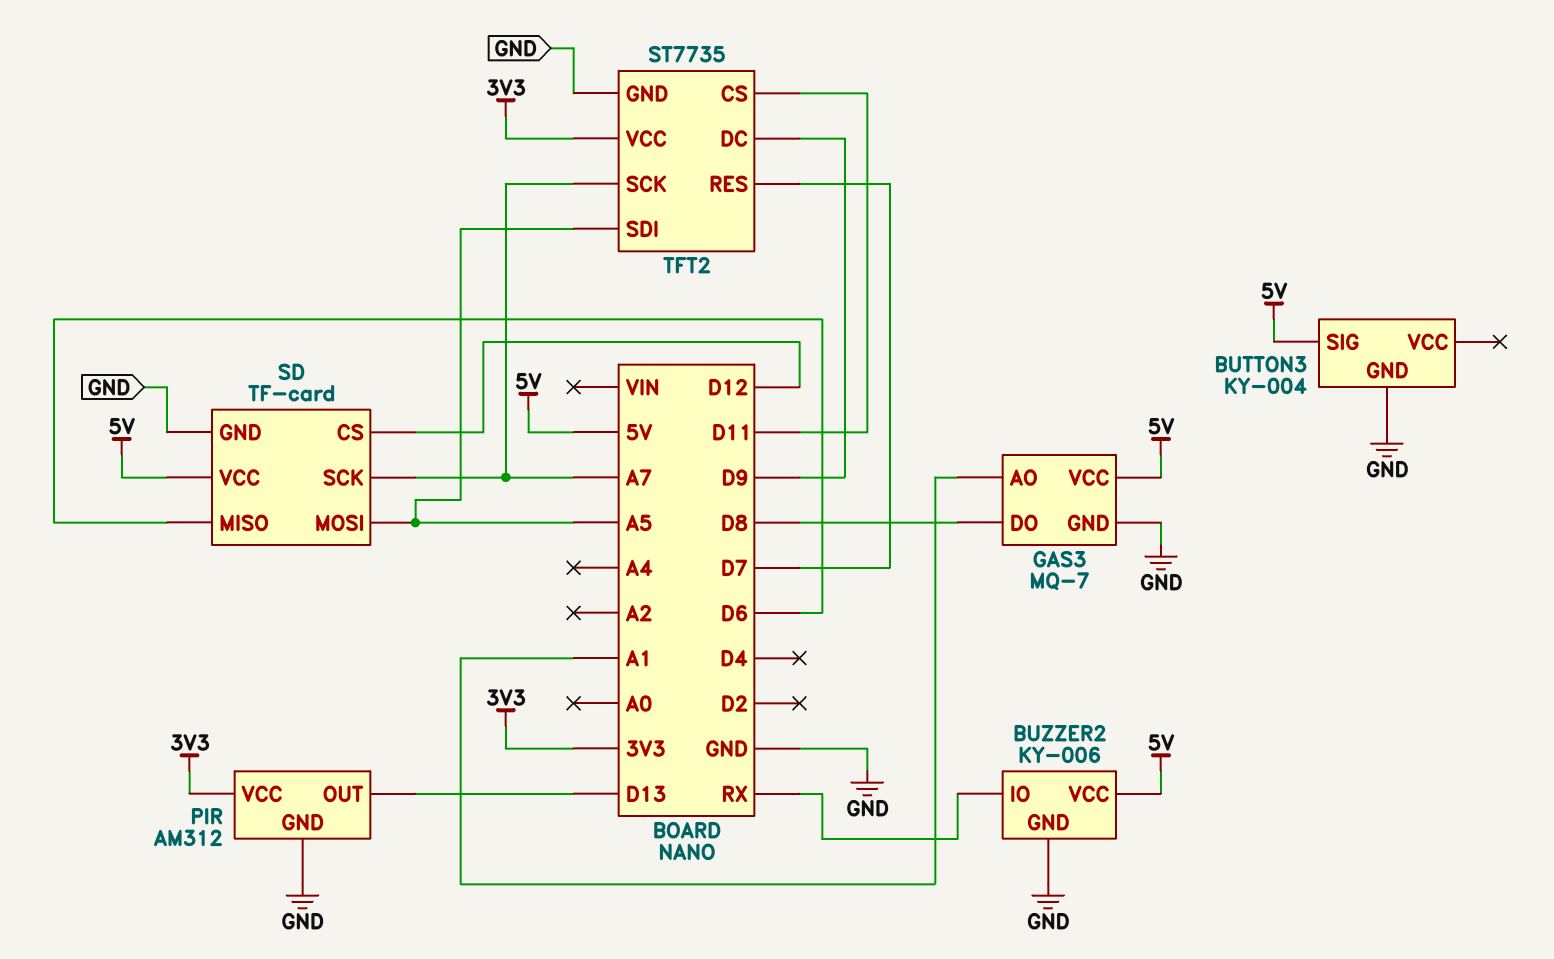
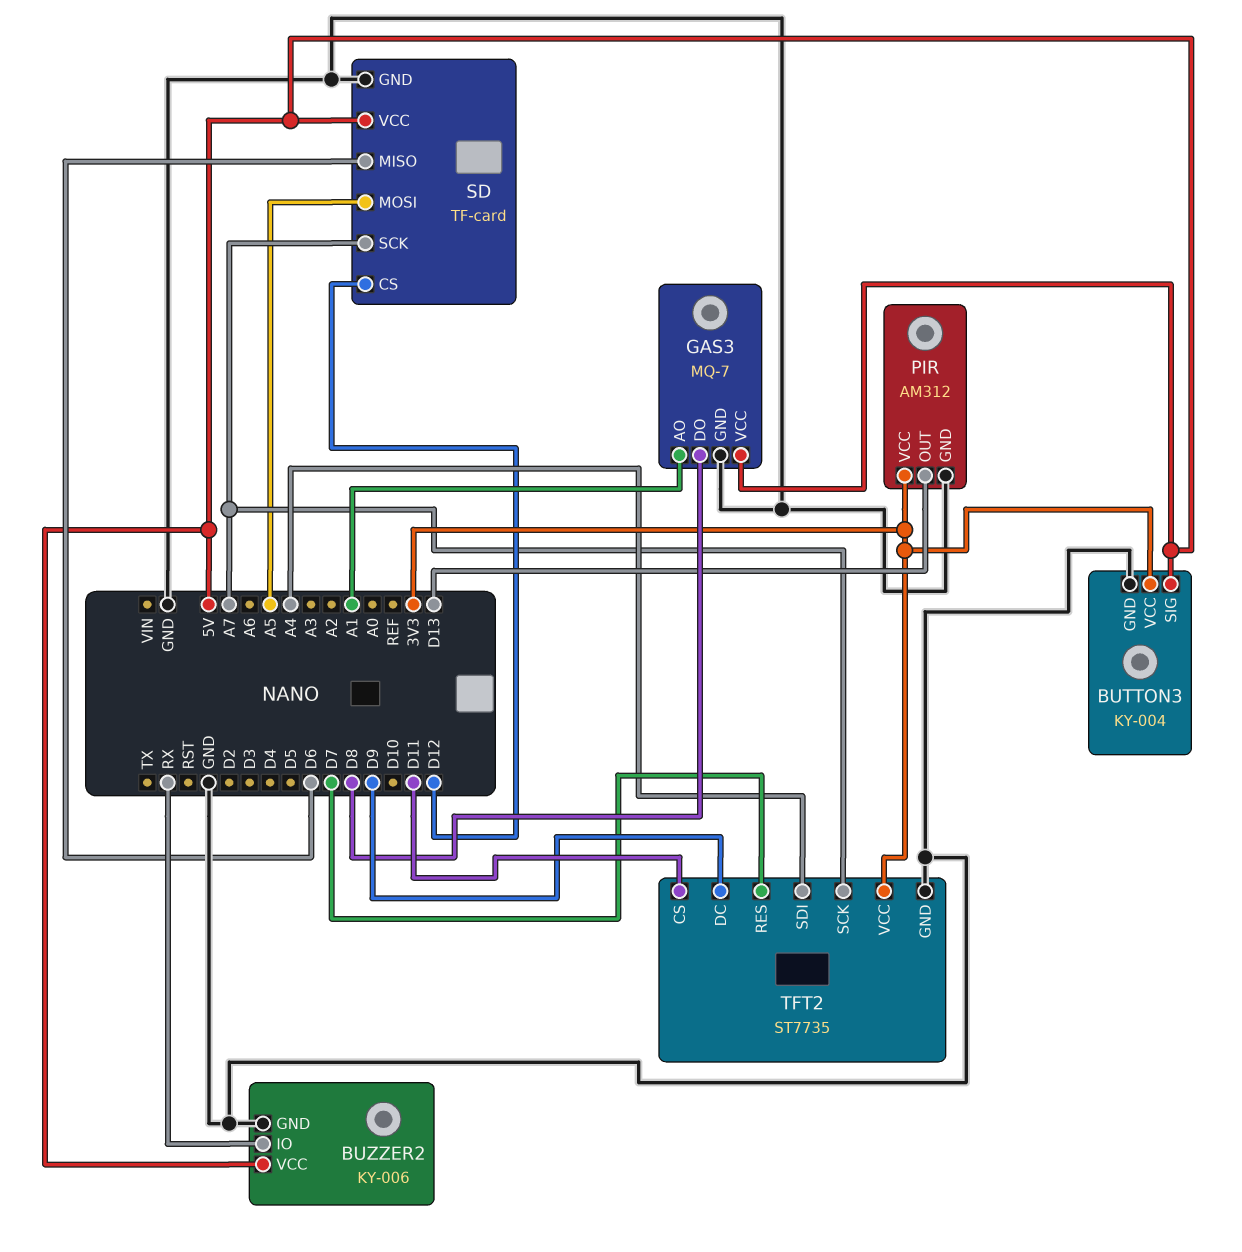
BUTTON3 pin VCC: none -> 3V3
TFT2 pin SDI: A5 -> A4

